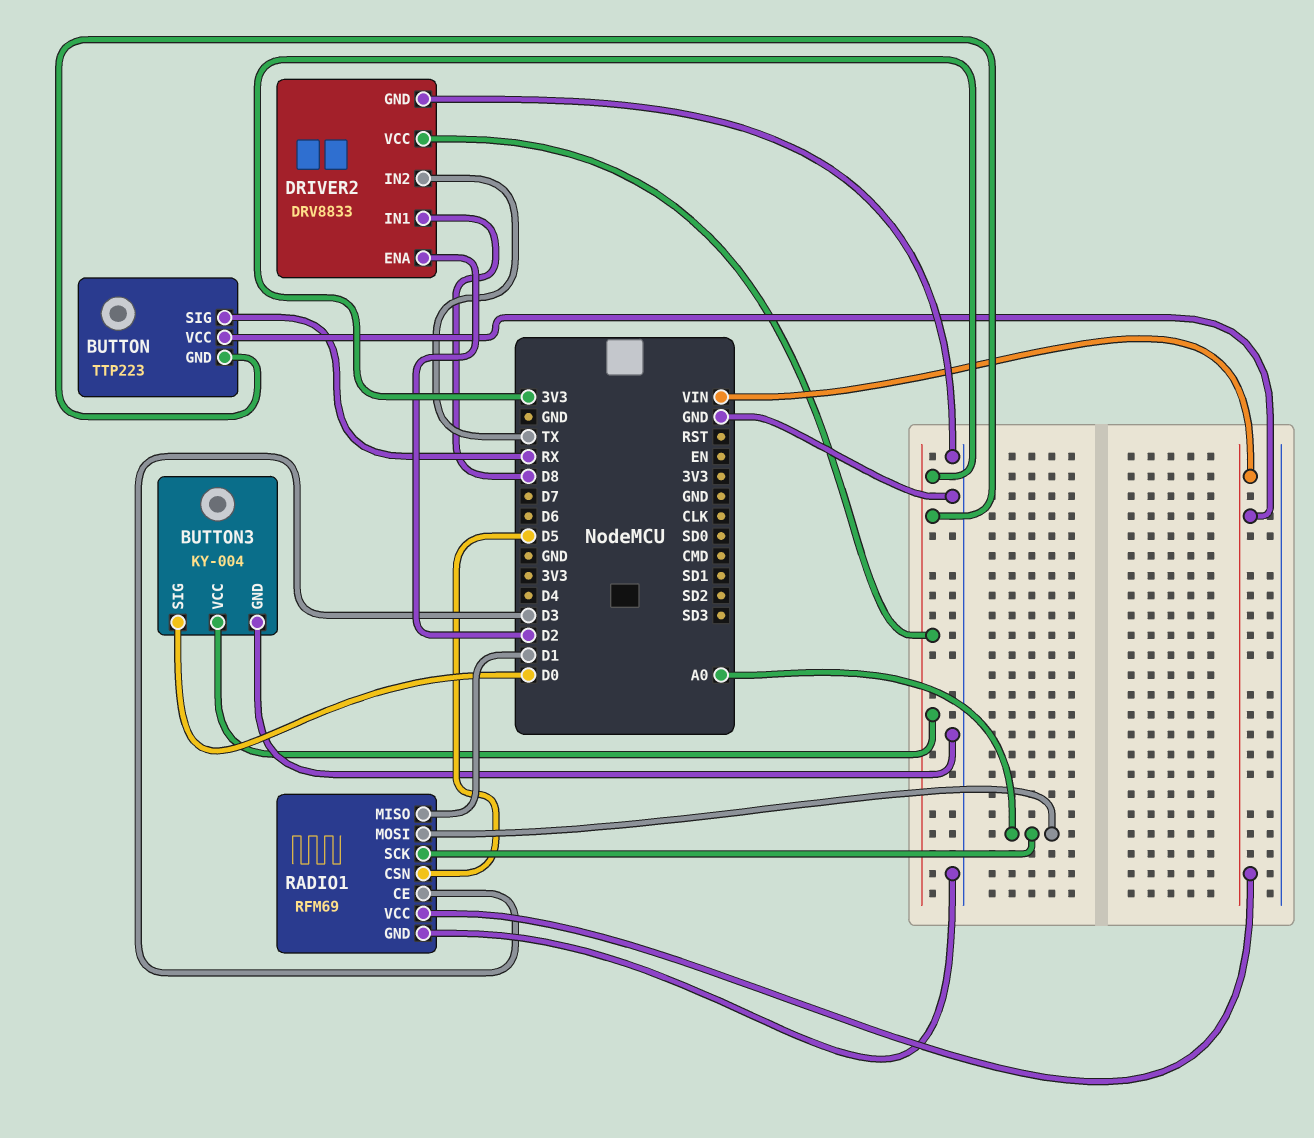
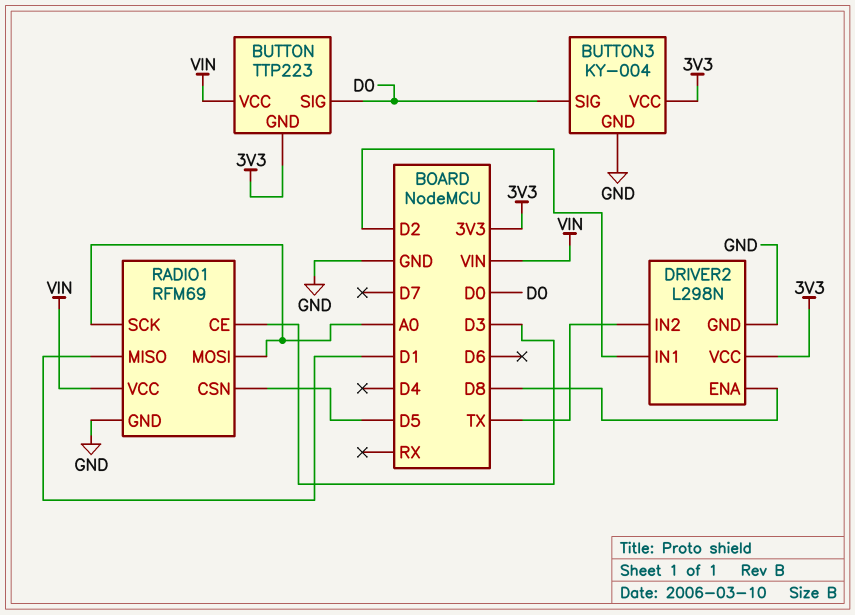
BUTTON pin SIG: RX -> D0
DRIVER2: DRV8833 -> L298N
DRIVER2 pin ENA: D2 -> D8
DRIVER2 pin IN1: D8 -> D2

